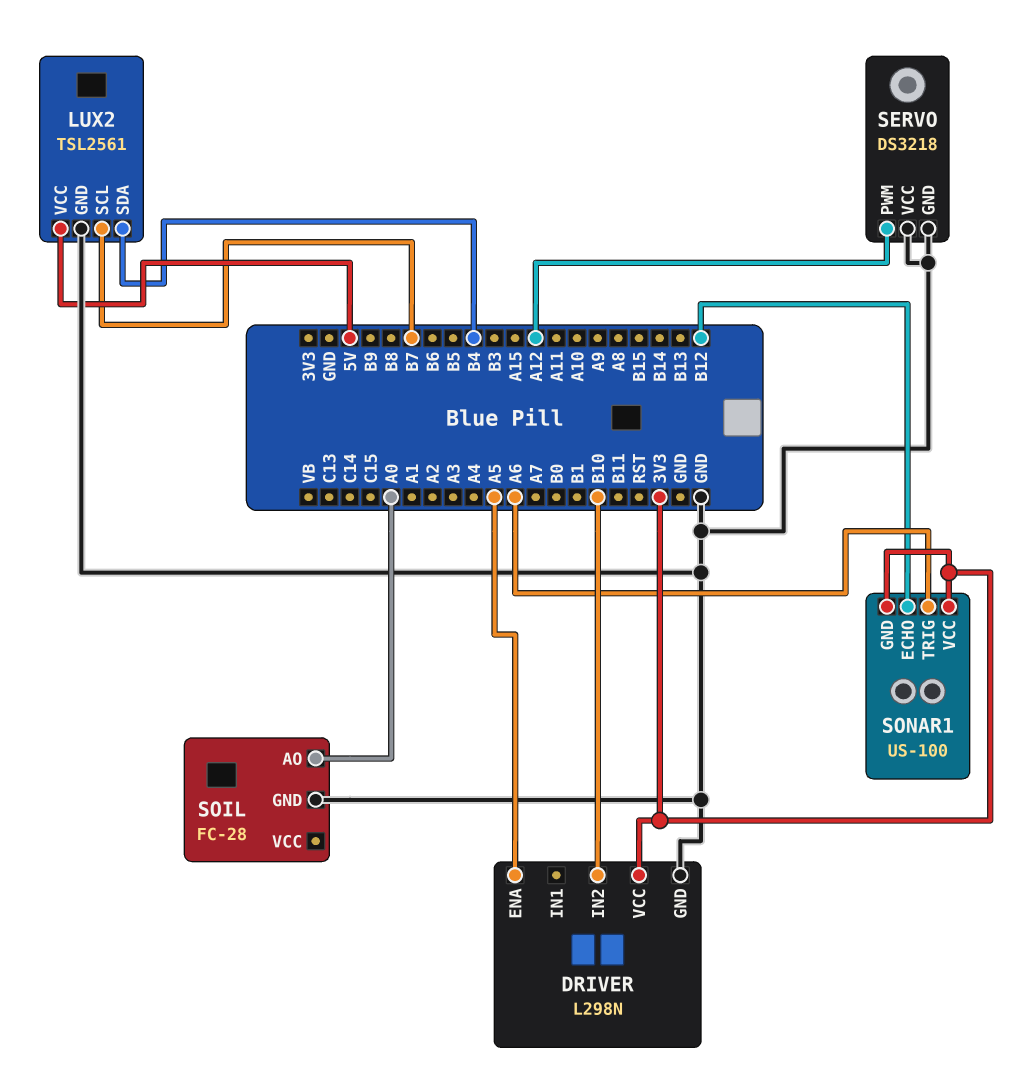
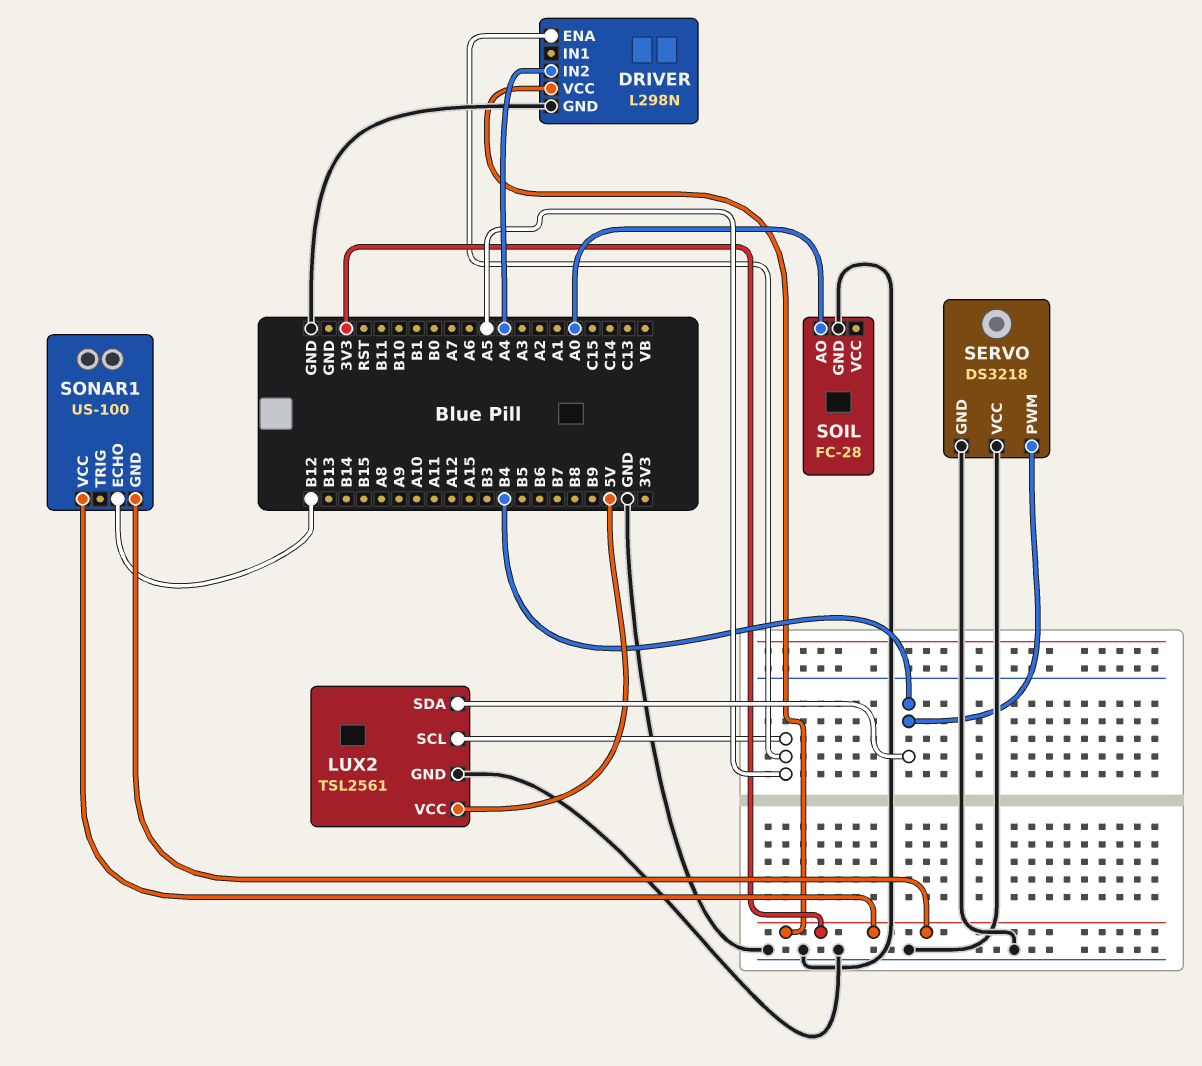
DRIVER pin IN2: B10 -> A4
LUX2 pin SCL: B7 -> A5
SERVO pin PWM: A12 -> B4
SONAR1 pin TRIG: A6 -> none

